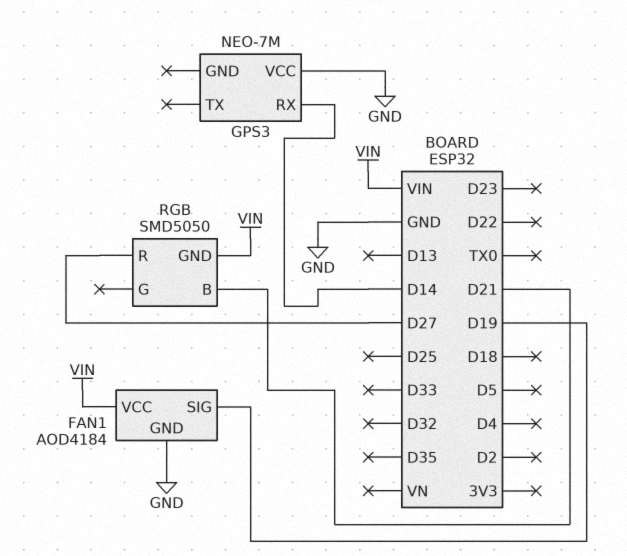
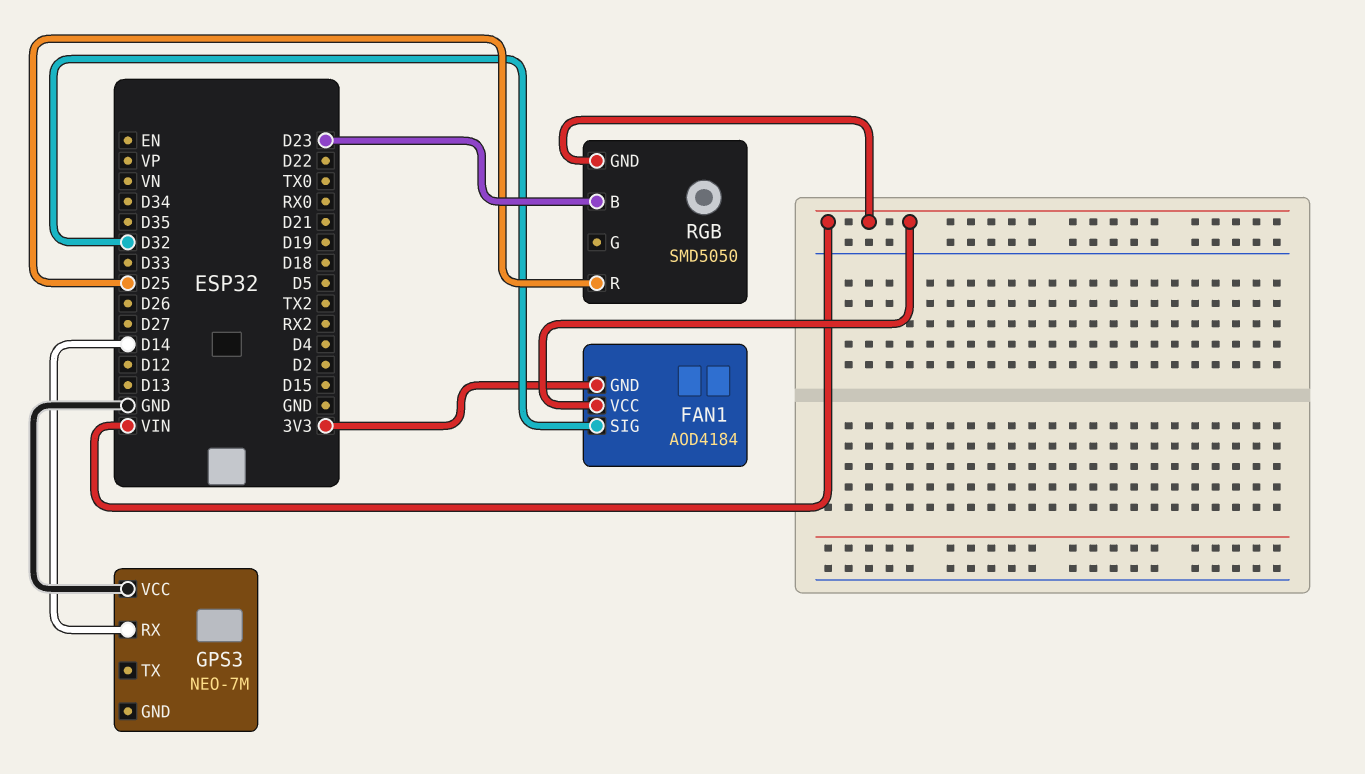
FAN1 pin GND: GND -> 3V3
FAN1 pin SIG: D19 -> D32
RGB pin B: D21 -> D23
RGB pin R: D27 -> D25

